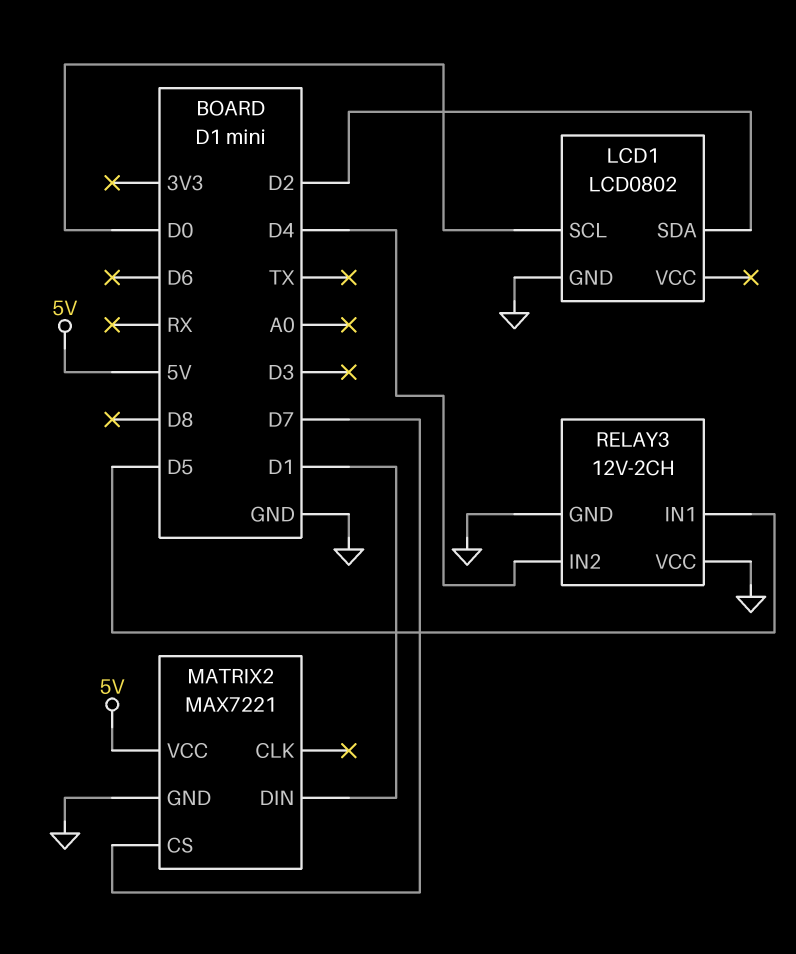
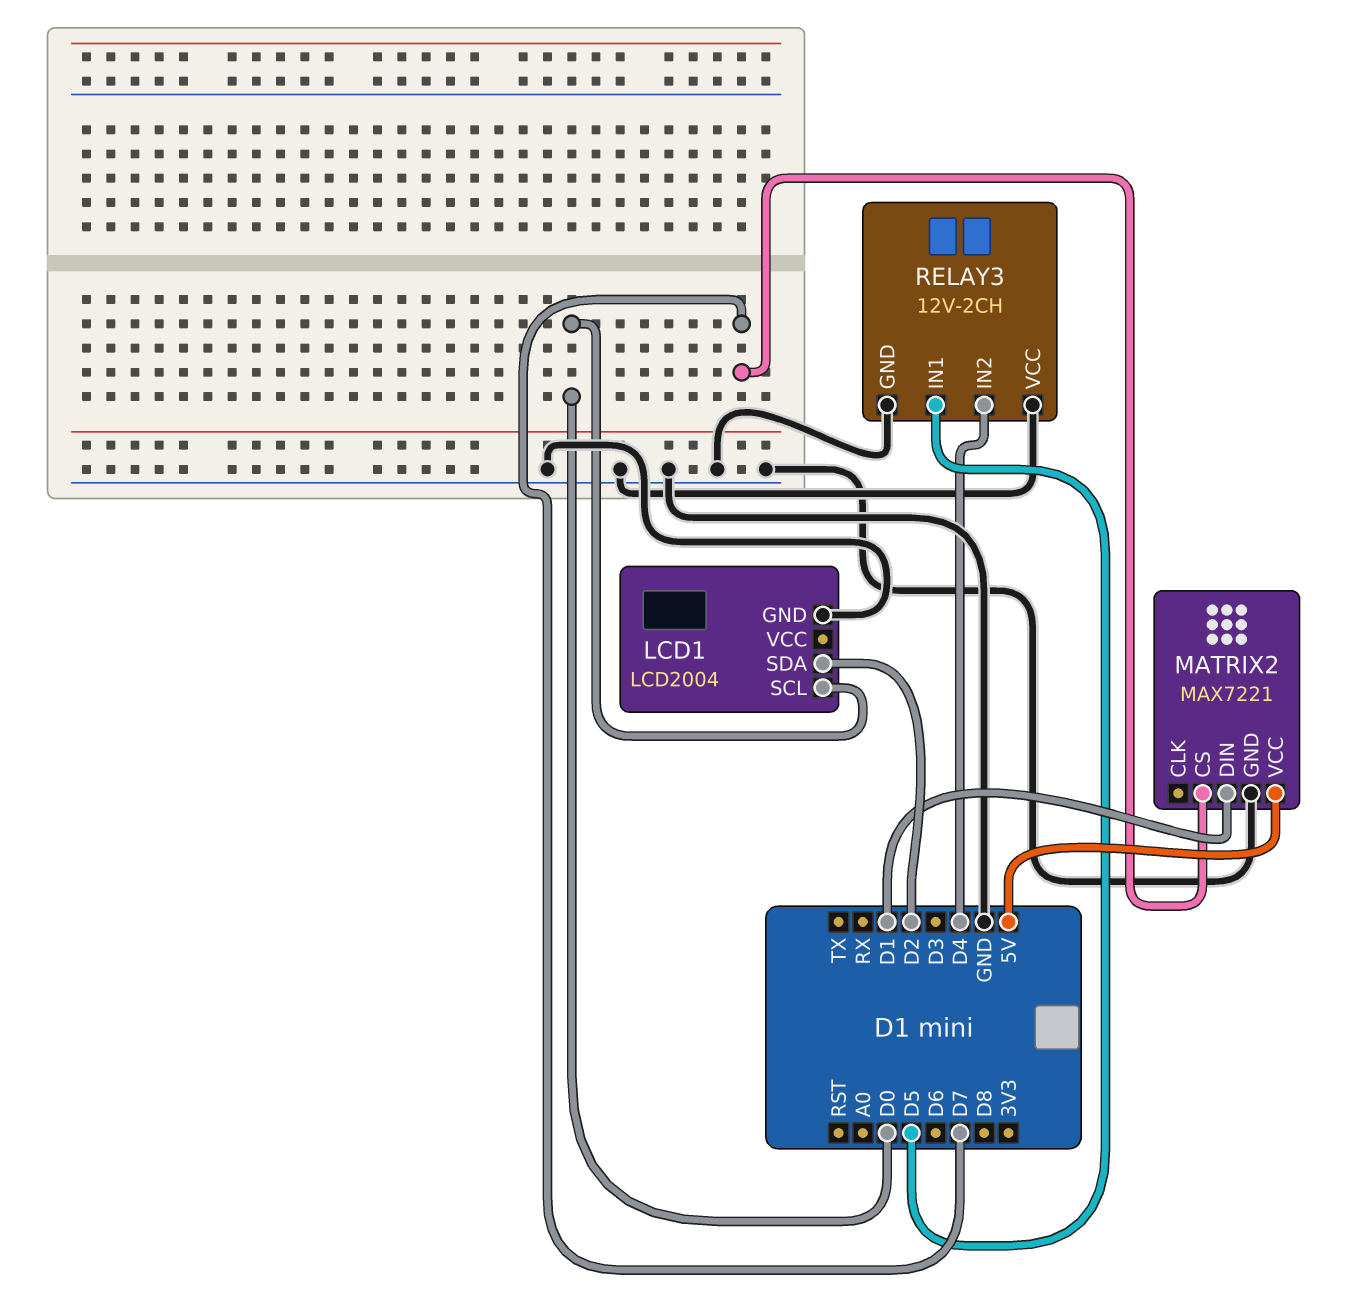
LCD1: LCD0802 -> LCD2004

